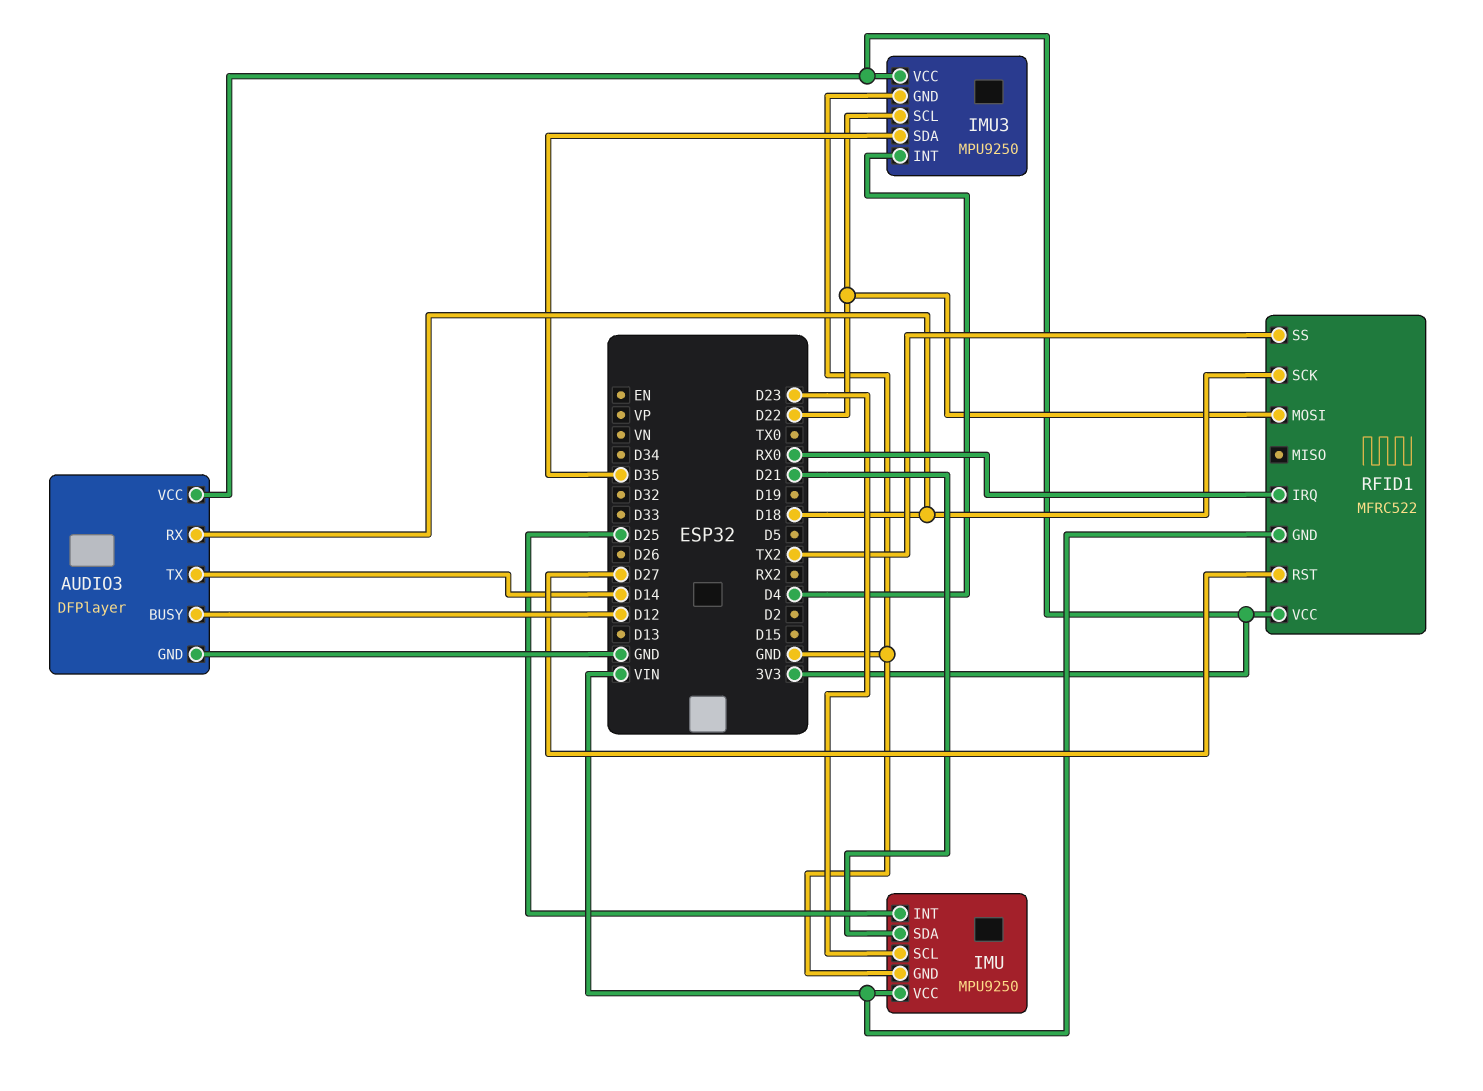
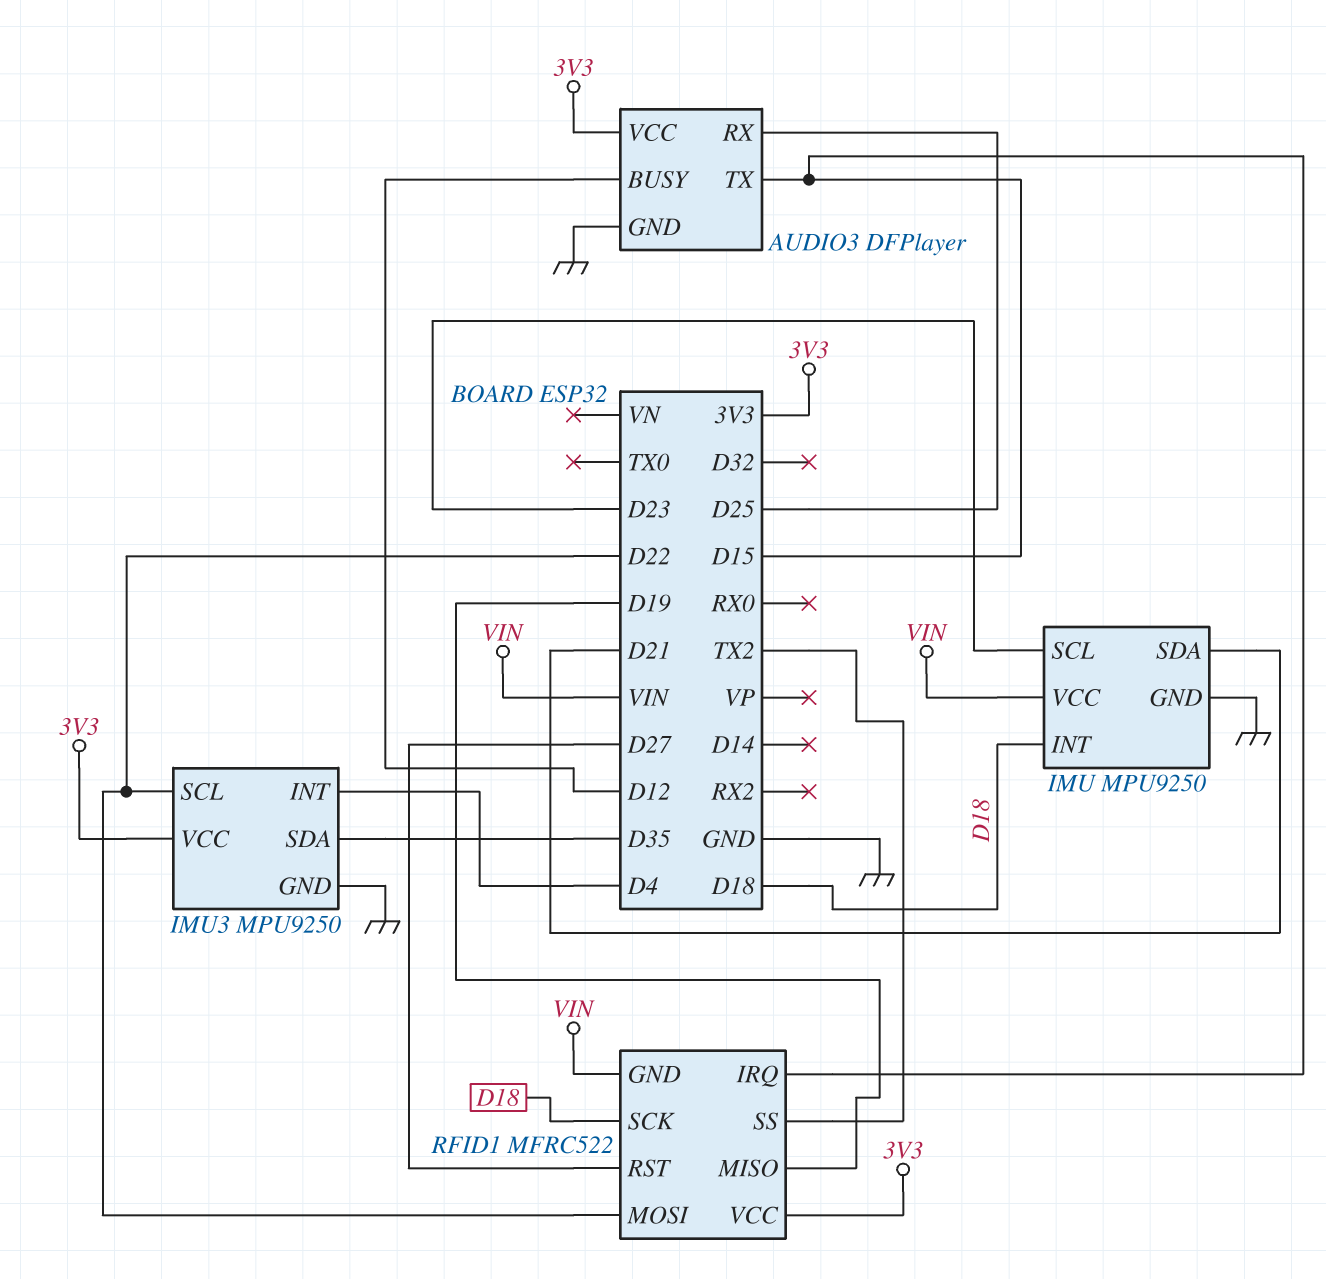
AUDIO3 pin RX: D18 -> D25
AUDIO3 pin TX: D14 -> D15
IMU pin INT: D25 -> D18
RFID1 pin IRQ: RX0 -> D15
RFID1 pin MISO: none -> D19

